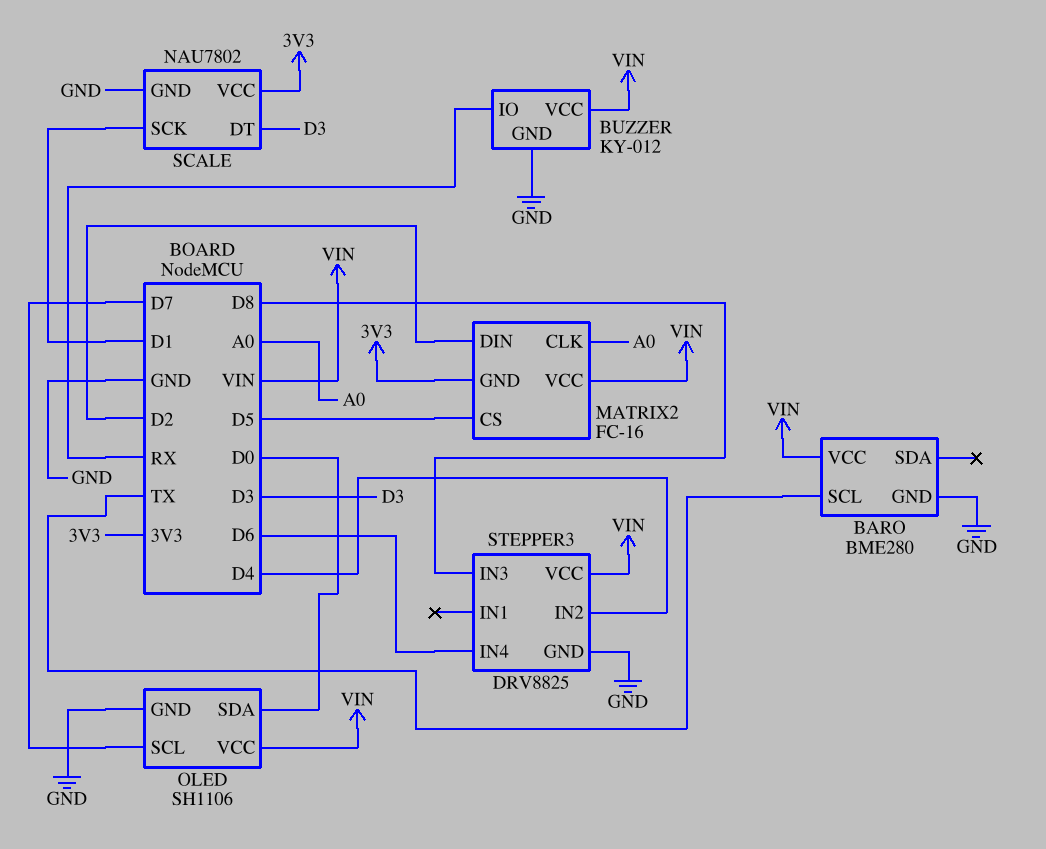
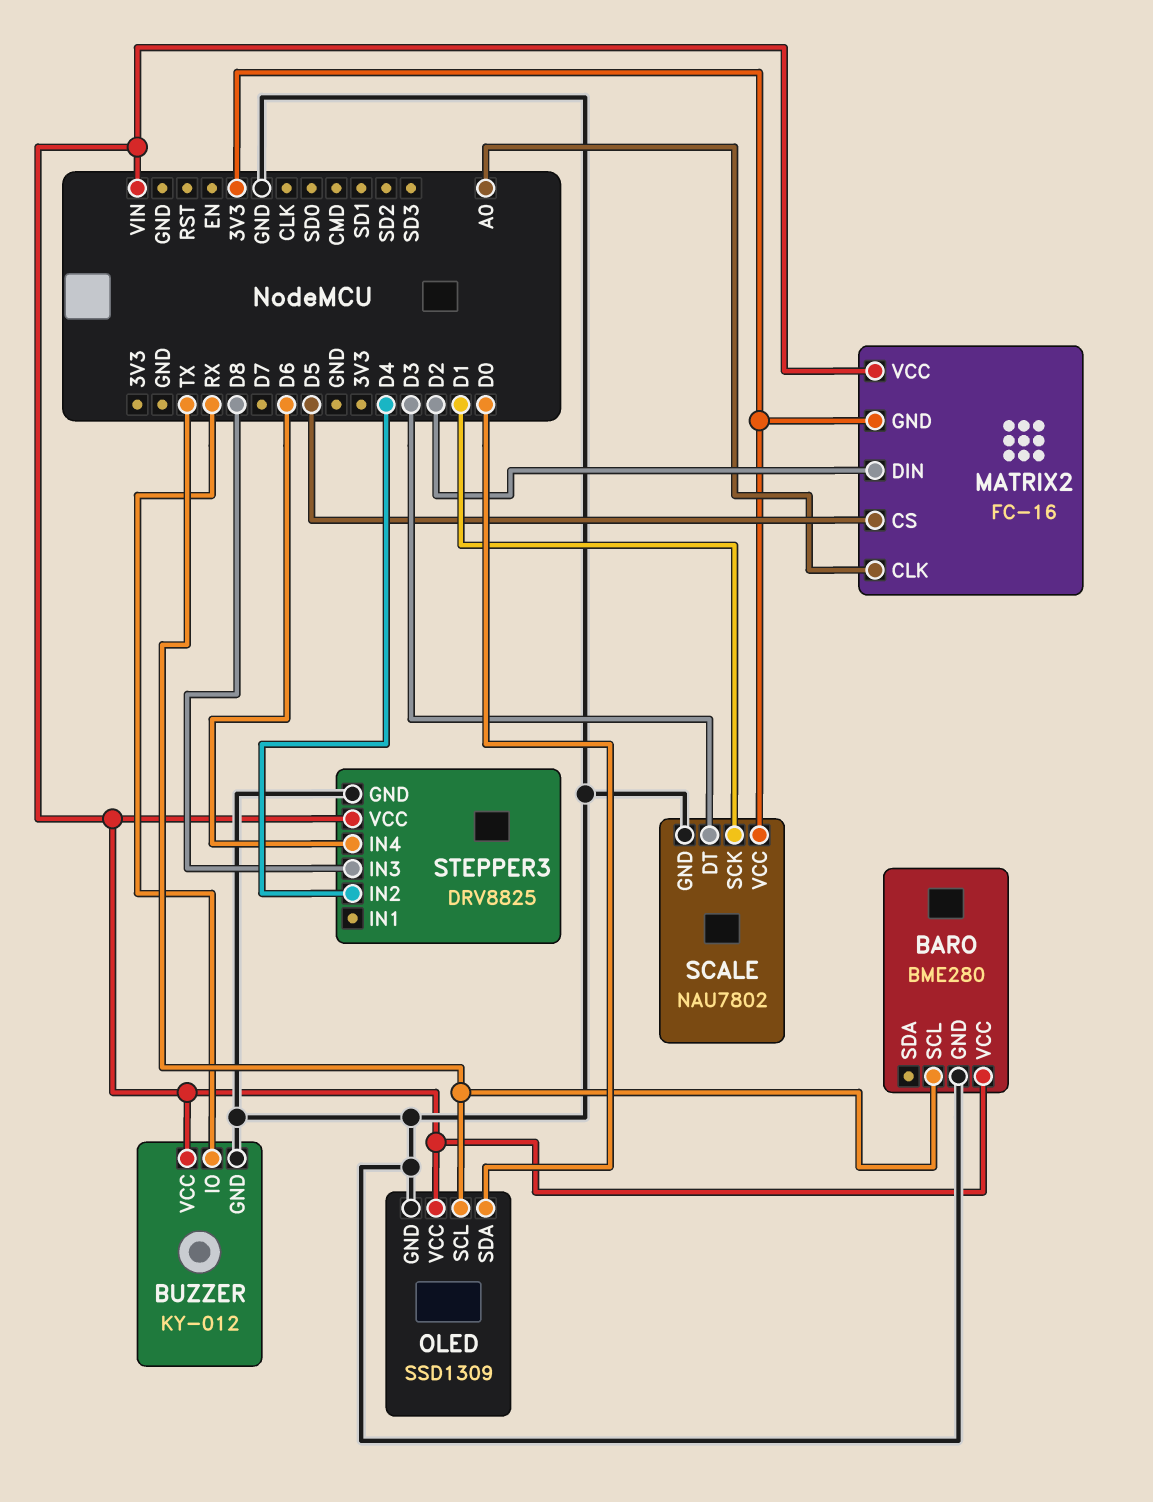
OLED: SH1106 -> SSD1309
OLED pin SCL: D7 -> TX

